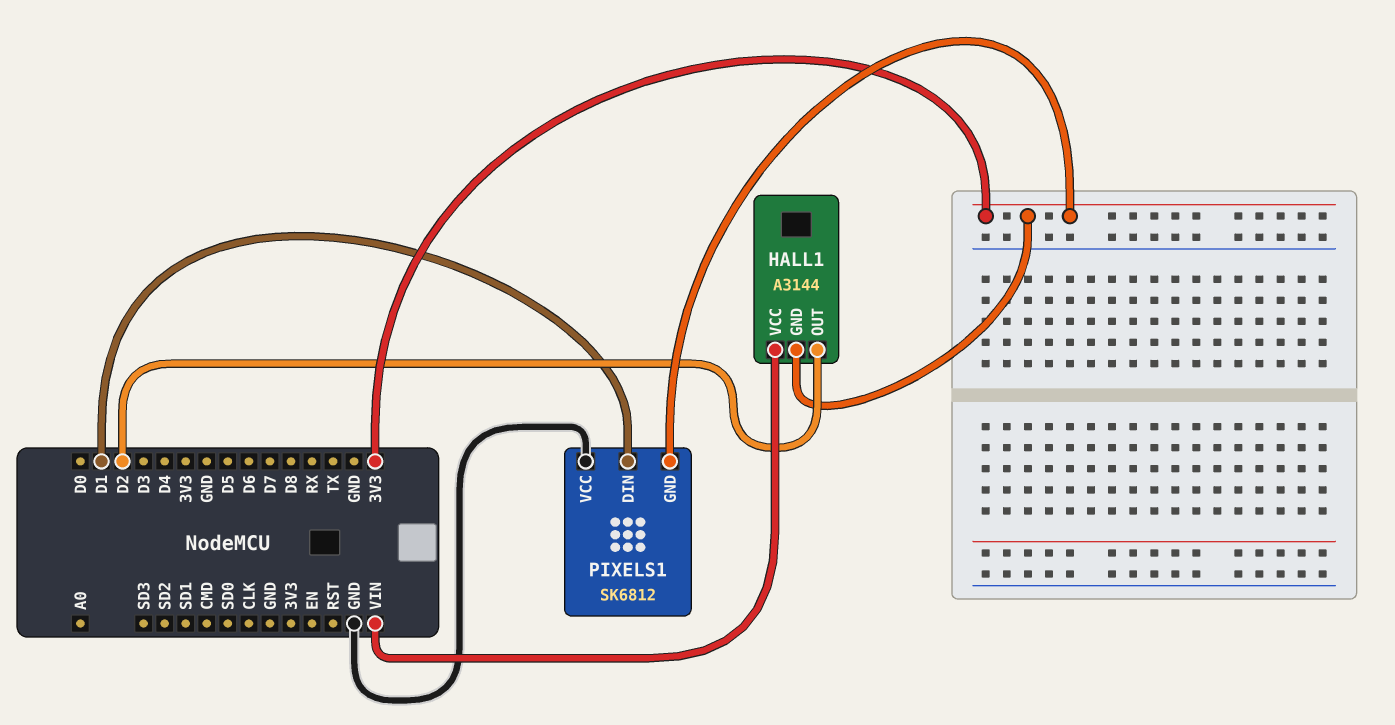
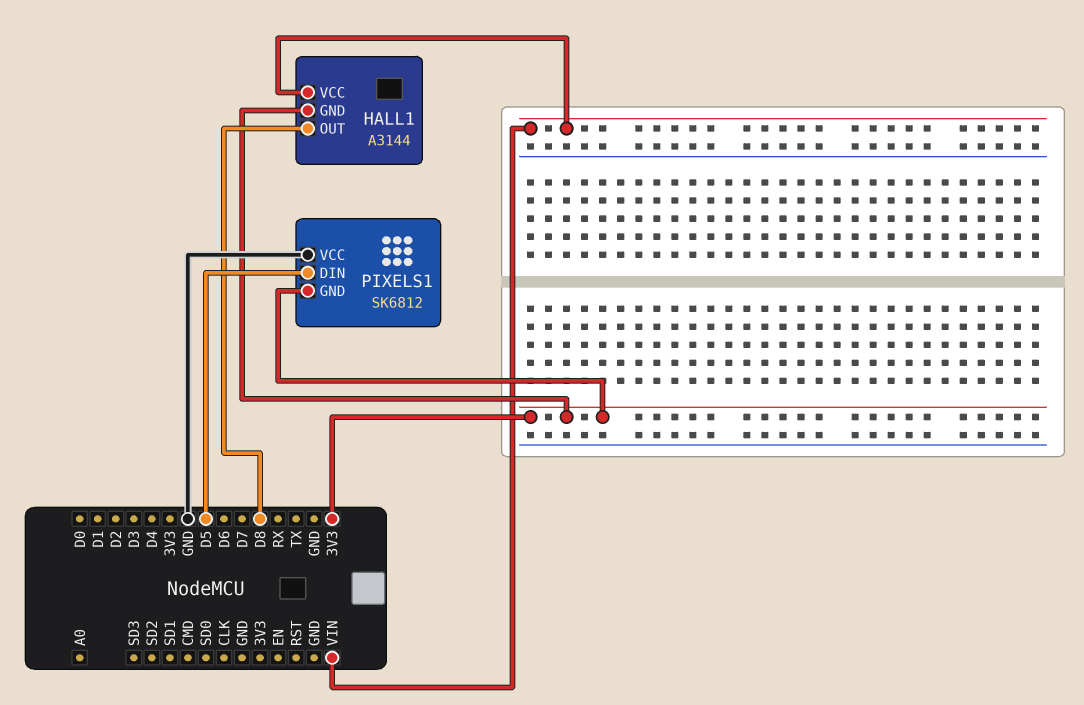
HALL1 pin OUT: D2 -> D8
PIXELS1 pin DIN: D1 -> D5

